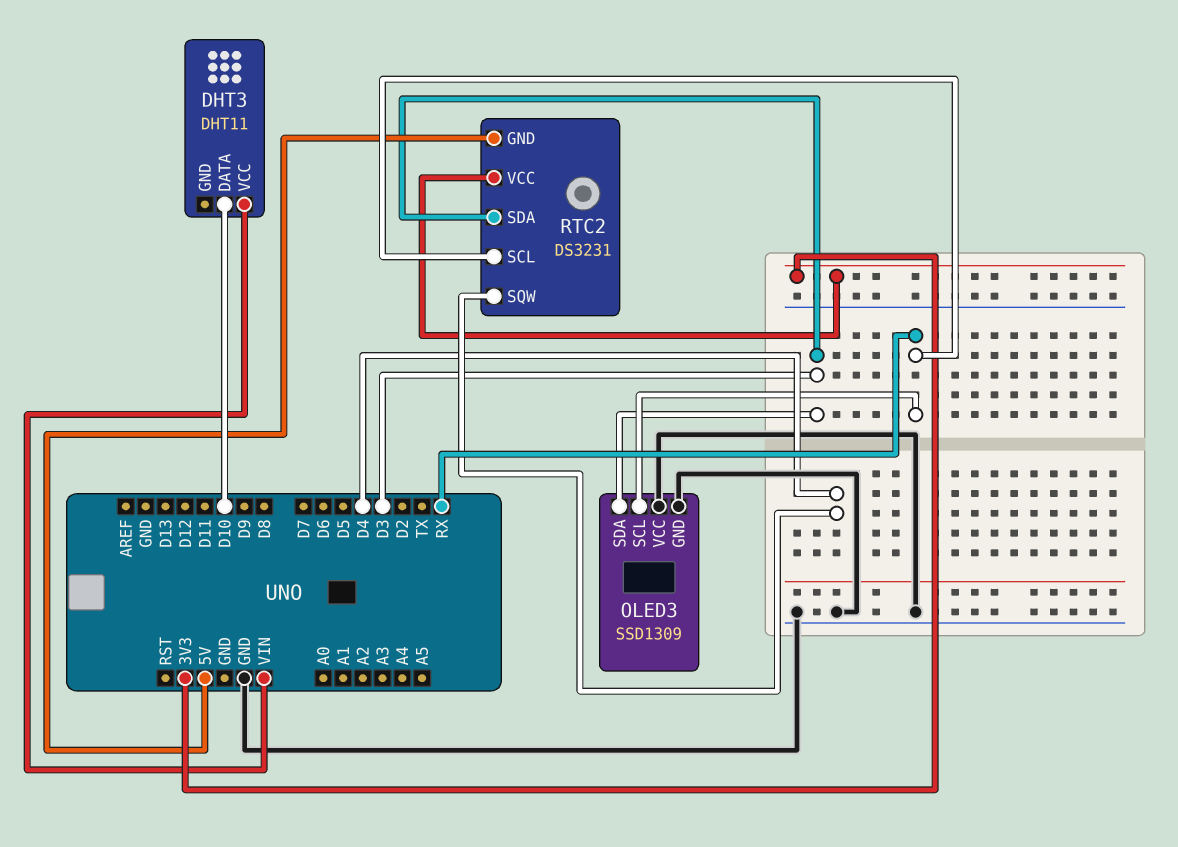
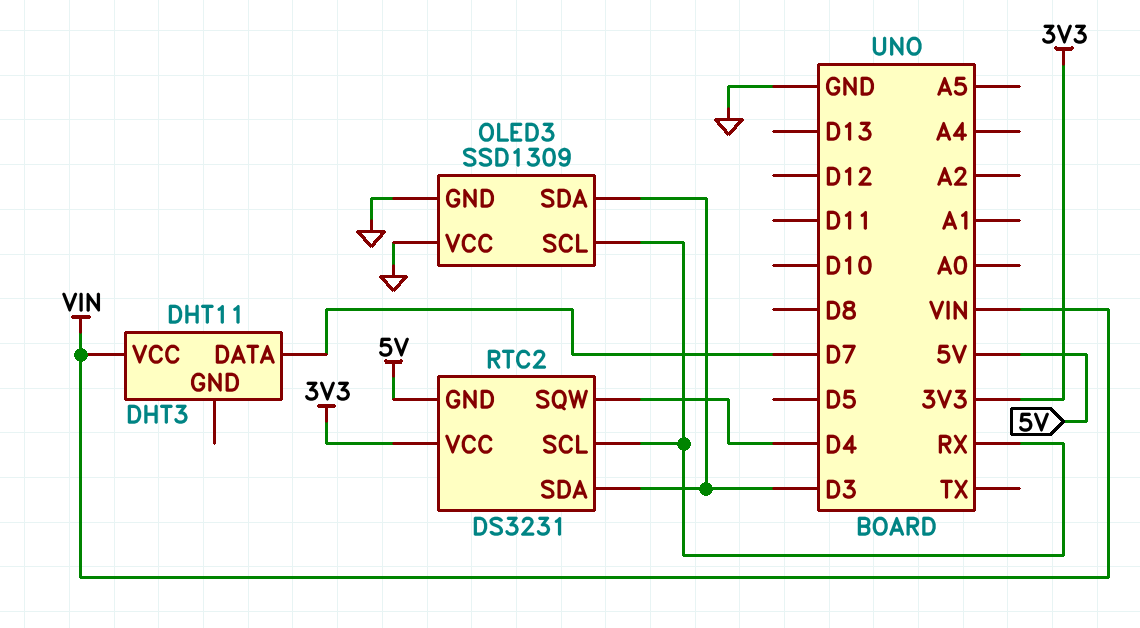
DHT3 pin DATA: D10 -> D7

